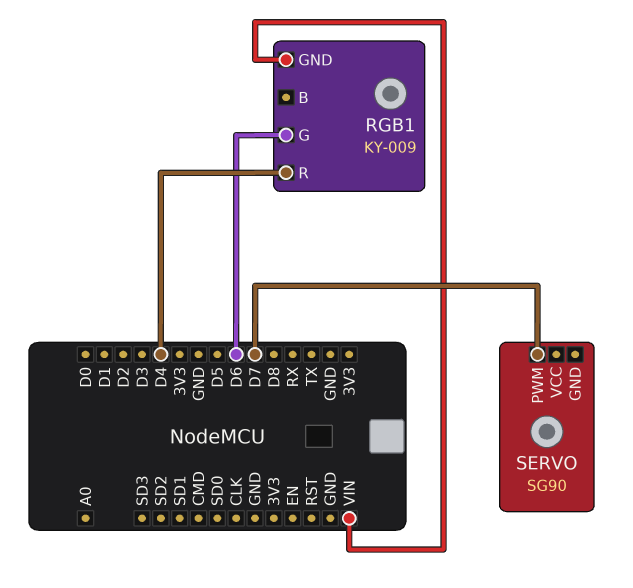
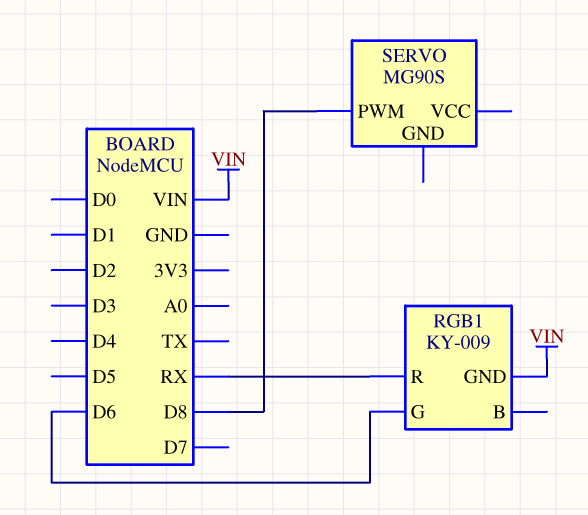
RGB1 pin R: D4 -> RX
SERVO: SG90 -> MG90S
SERVO pin PWM: D7 -> D8

